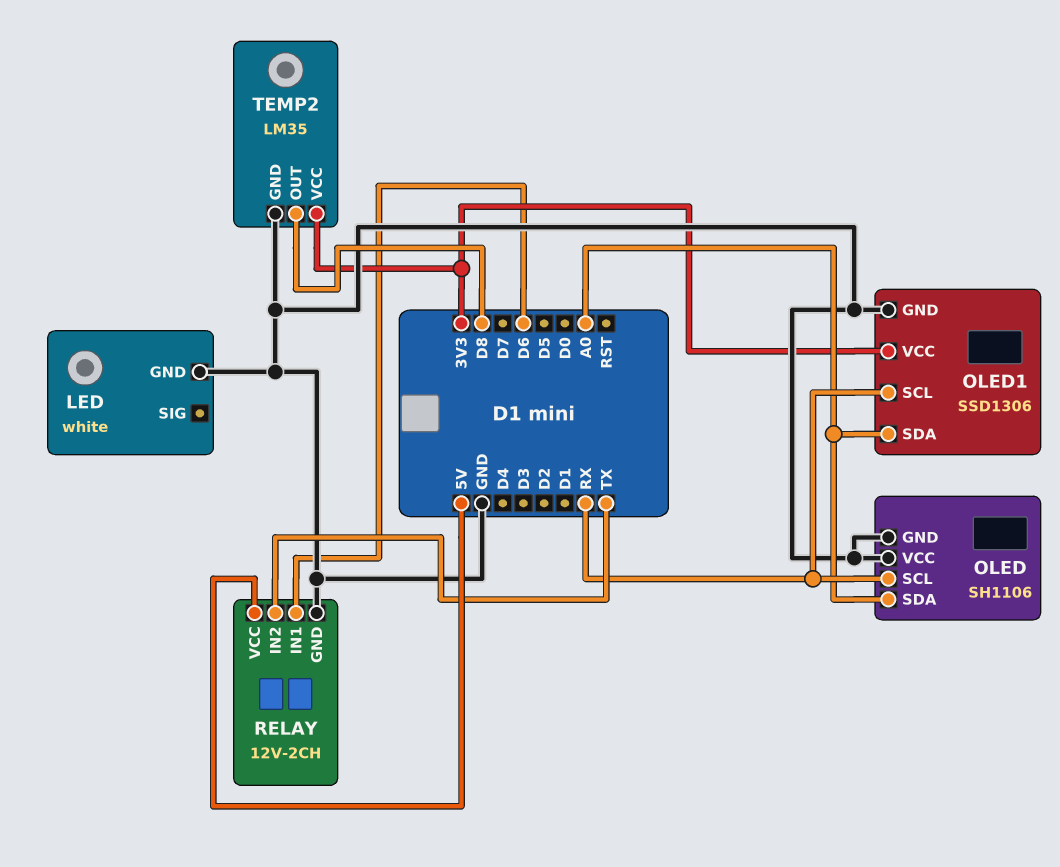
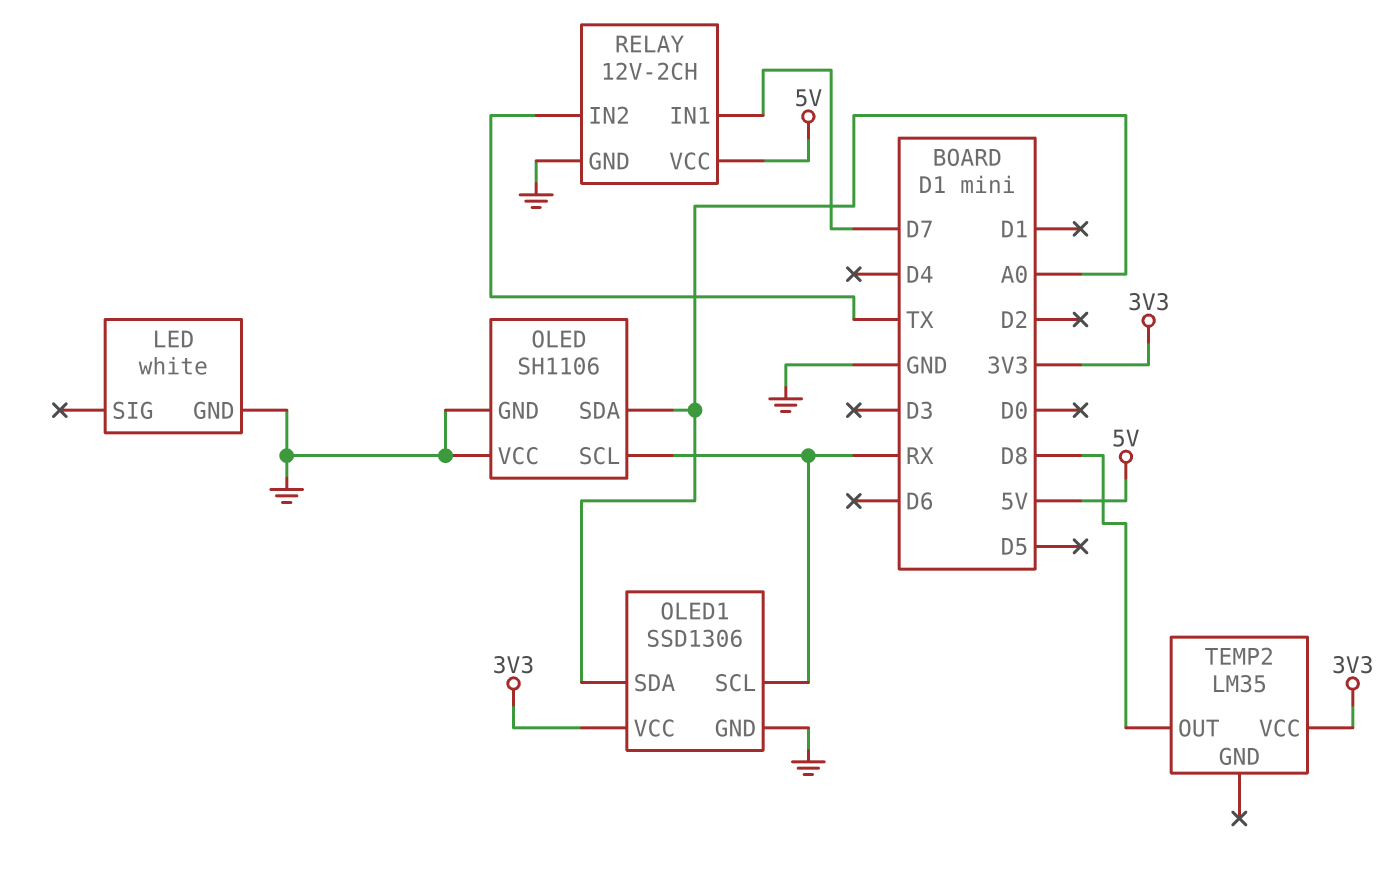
RELAY pin IN1: D6 -> D7
TEMP2 pin GND: GND -> none

